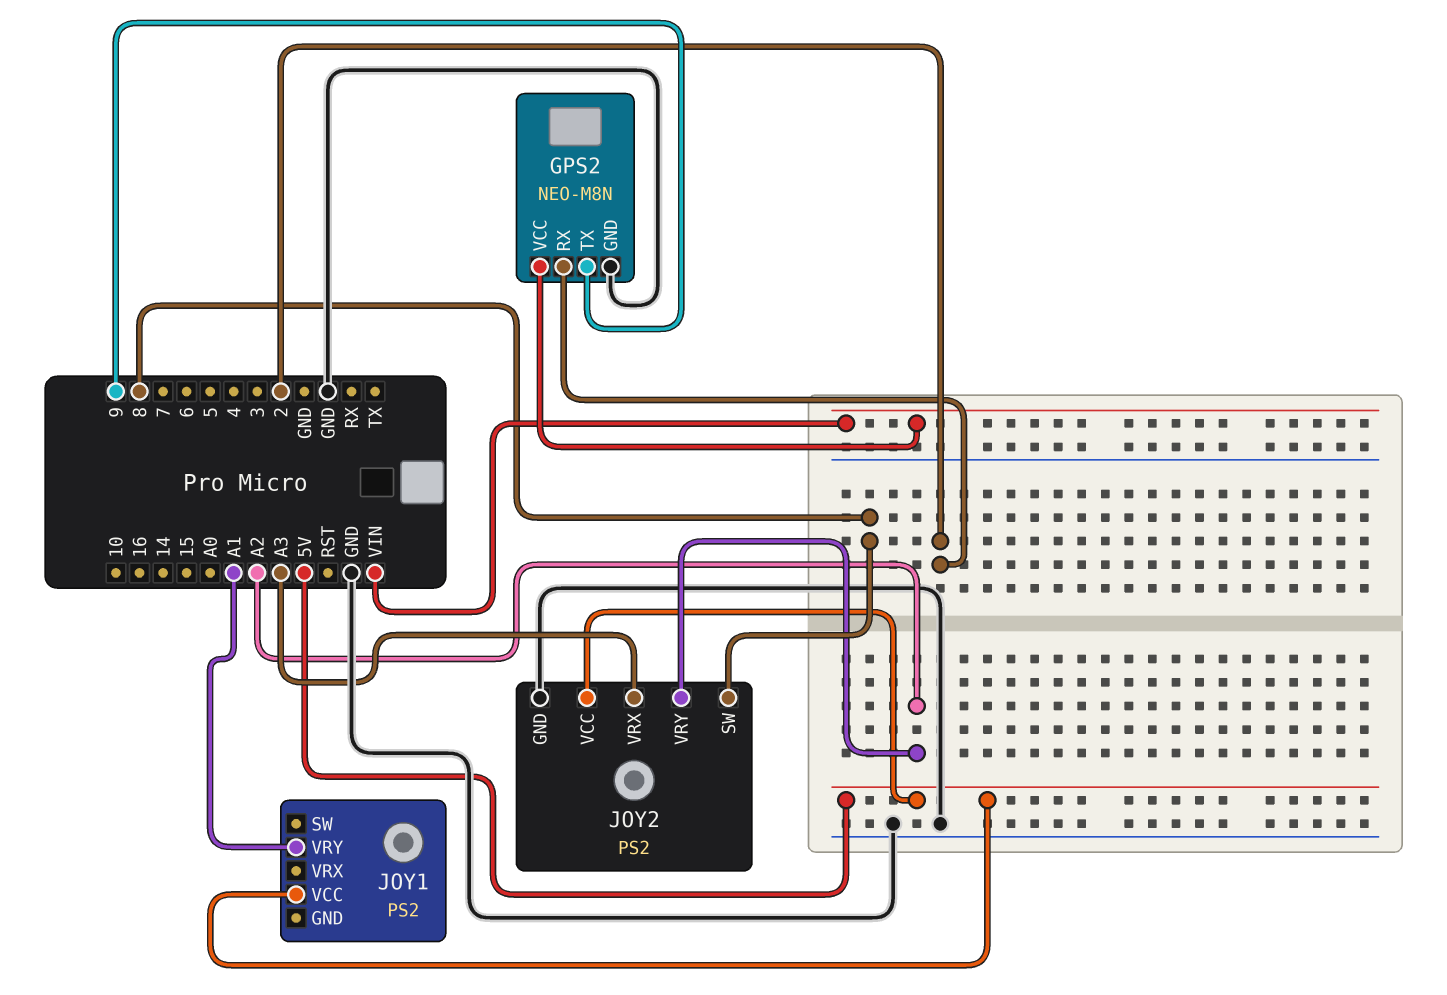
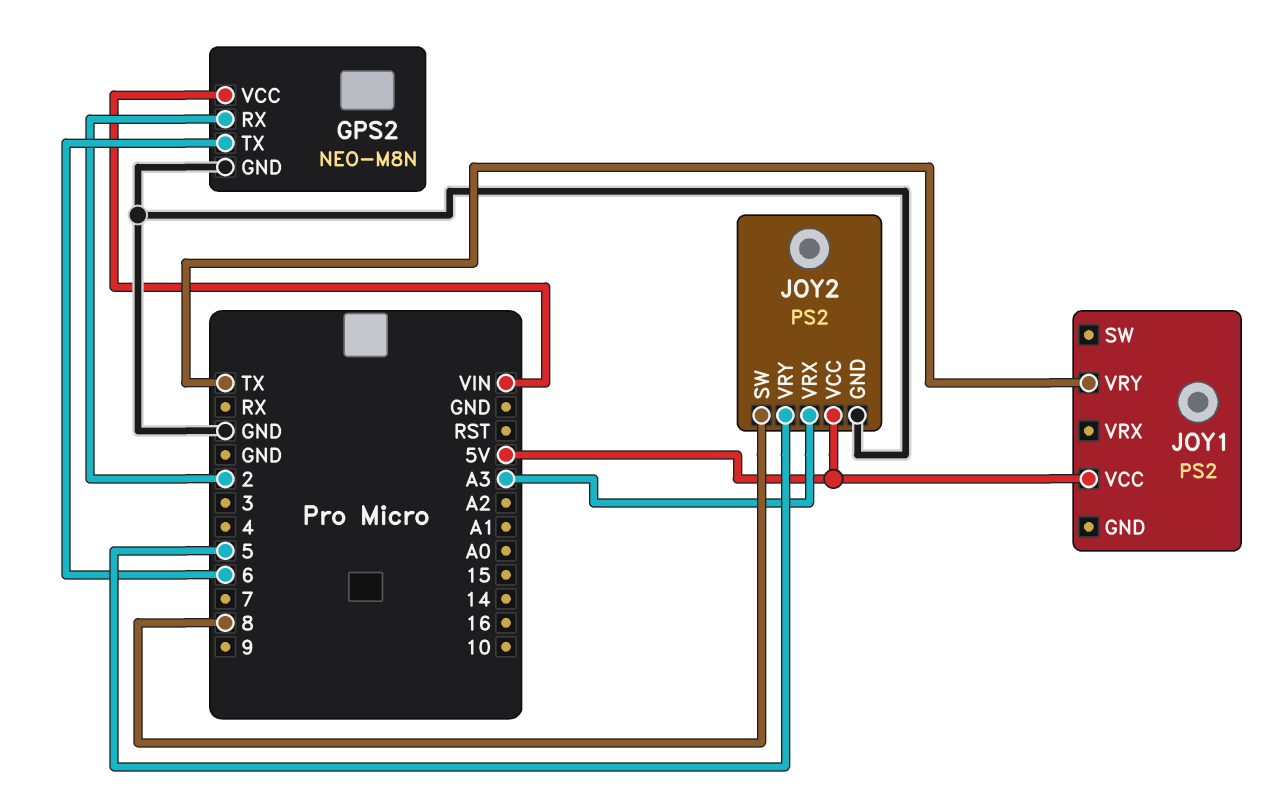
GPS2 pin TX: 9 -> 6
JOY1 pin VRY: A1 -> TX
JOY2 pin VRY: A2 -> 5

